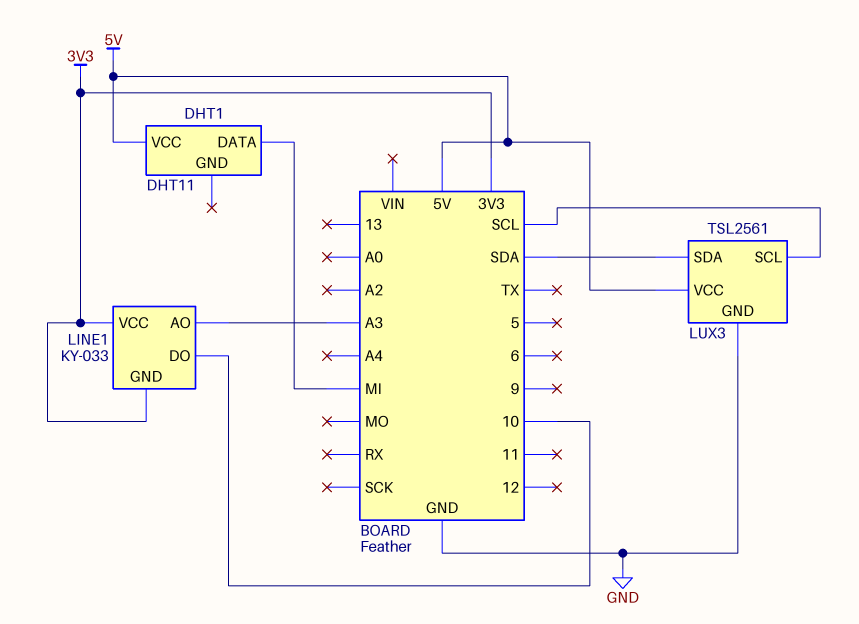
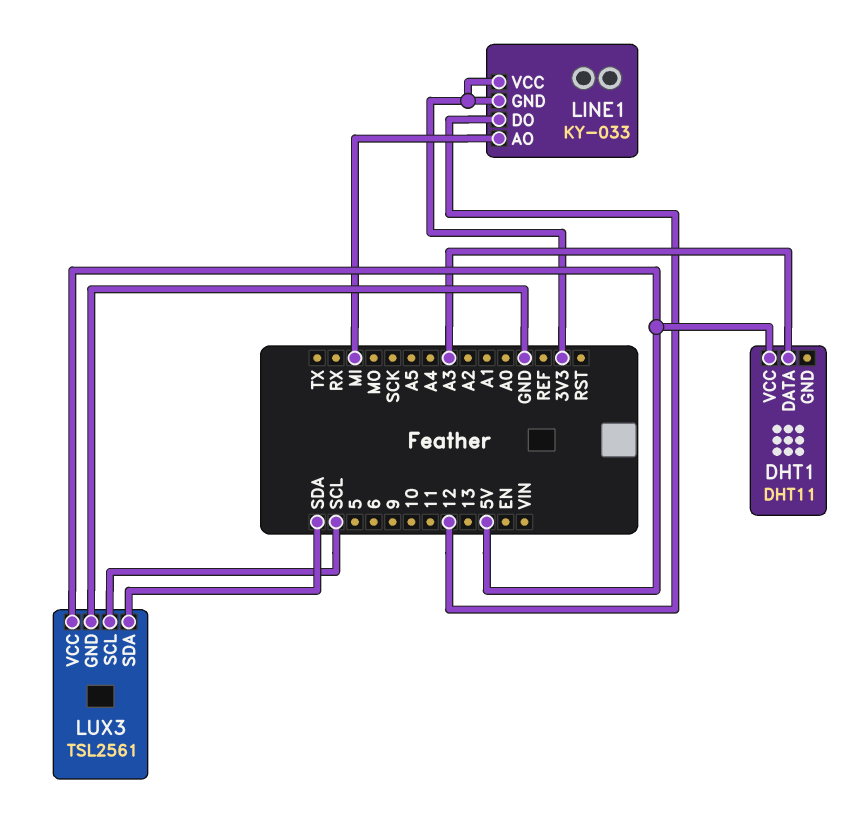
DHT1 pin DATA: MI -> A3
LINE1 pin AO: A3 -> MI
LINE1 pin DO: 10 -> 12

